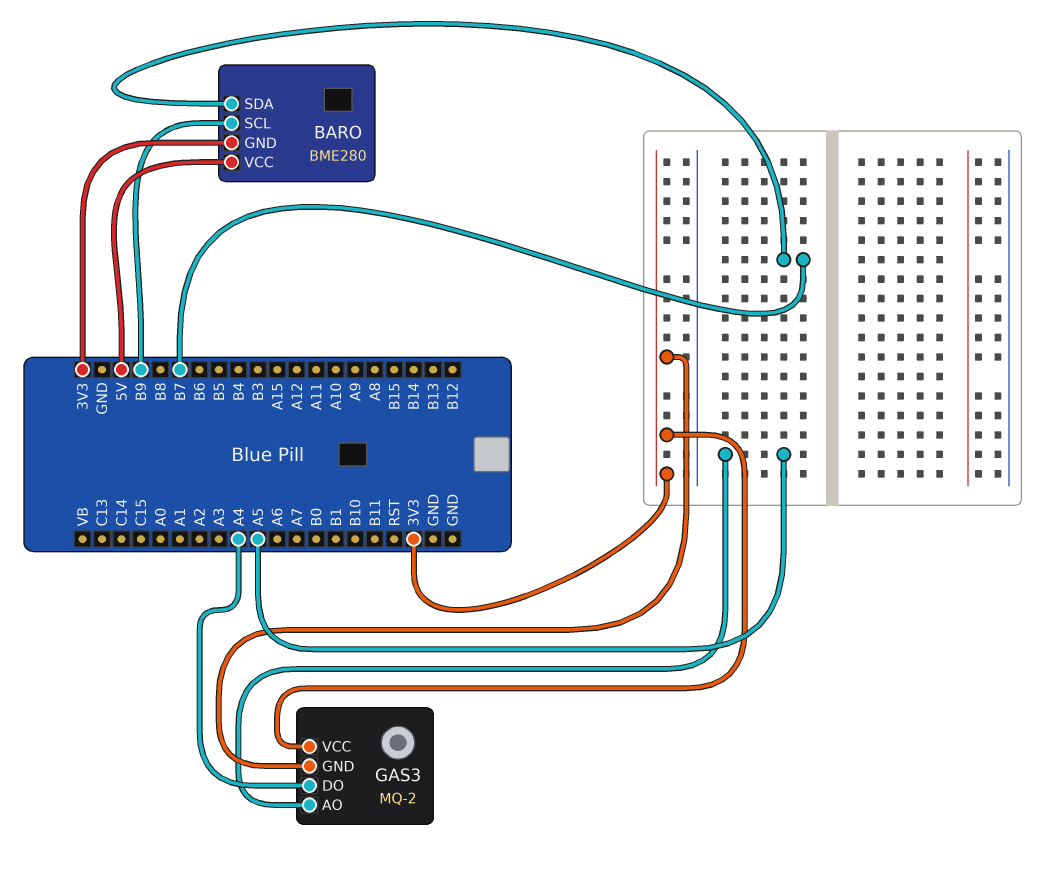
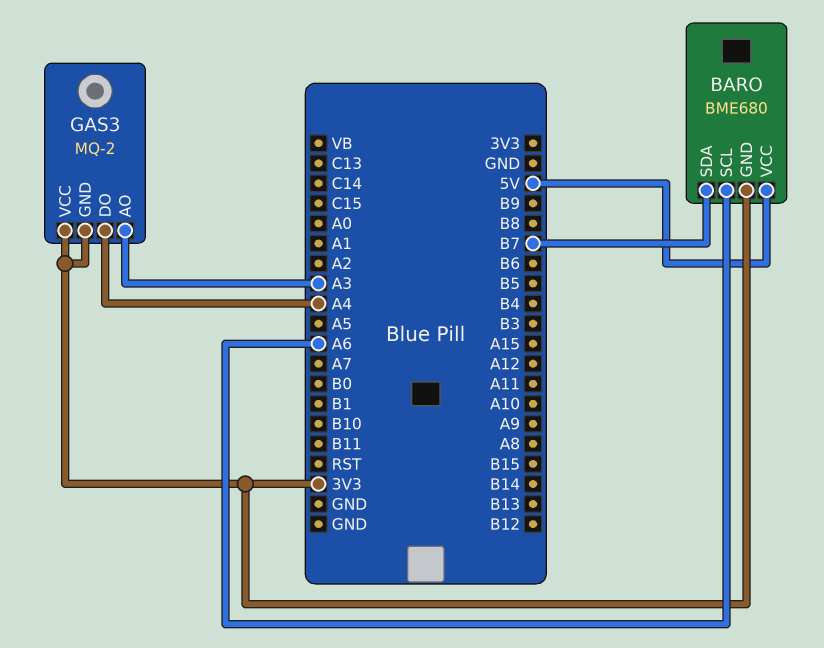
BARO: BME280 -> BME680
BARO pin SCL: B9 -> A6
GAS3 pin AO: A5 -> A3

